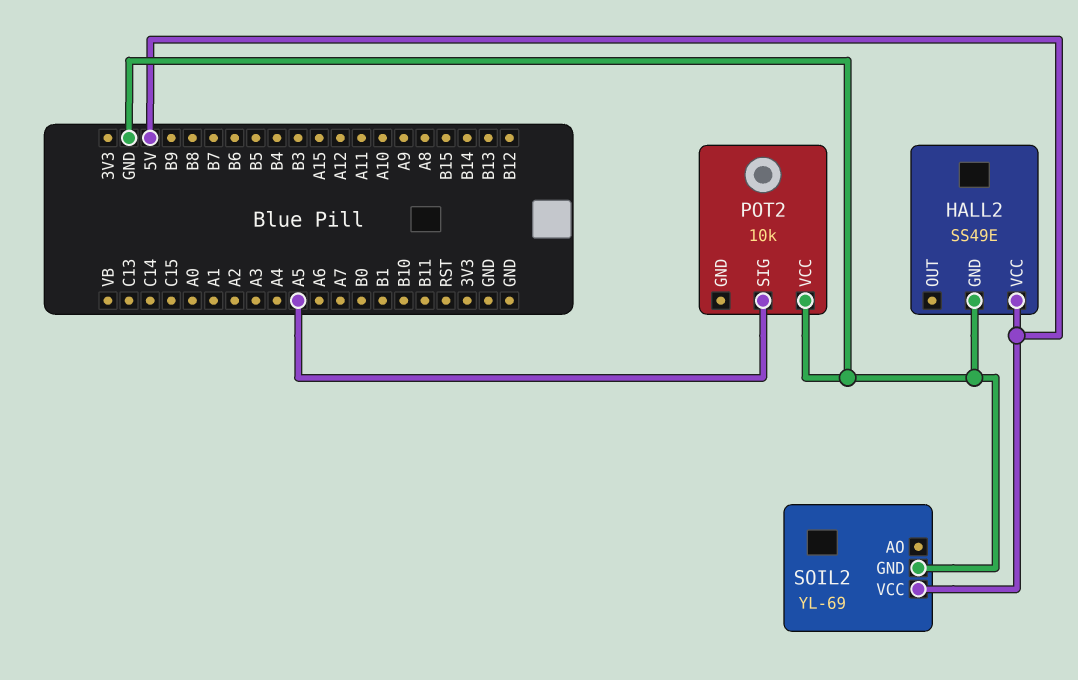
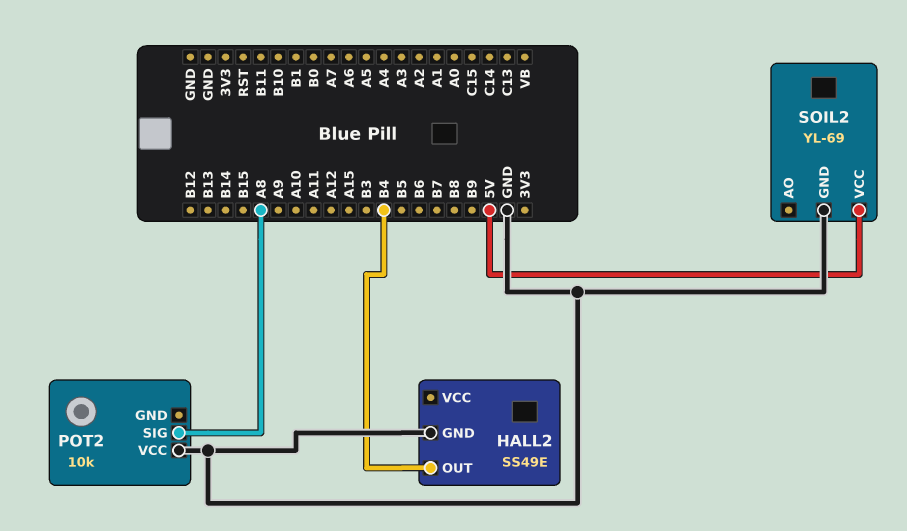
HALL2 pin OUT: none -> B4
HALL2 pin VCC: 5V -> none
POT2 pin SIG: A5 -> A8

